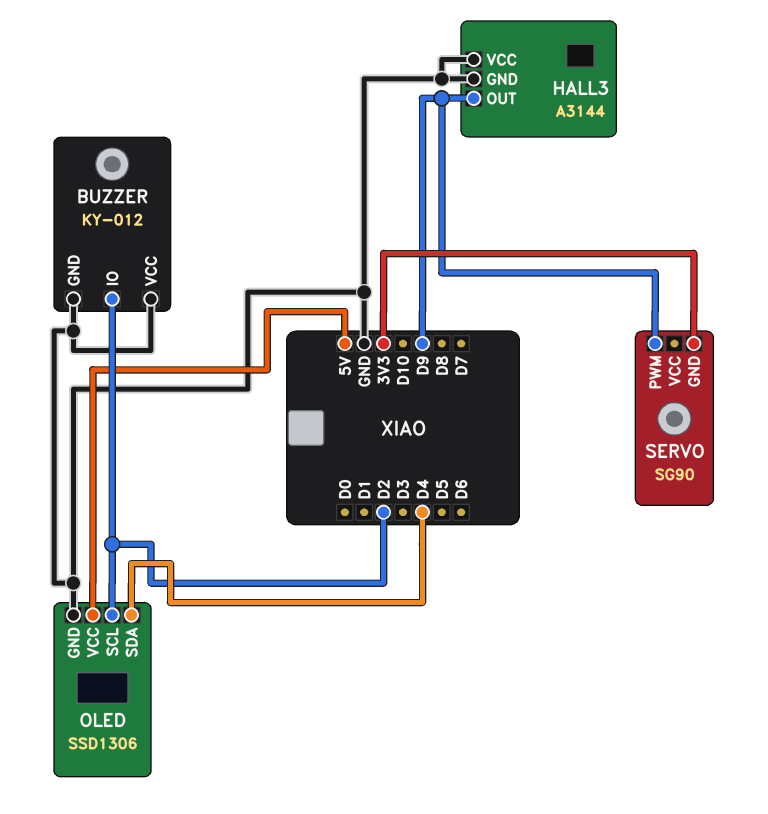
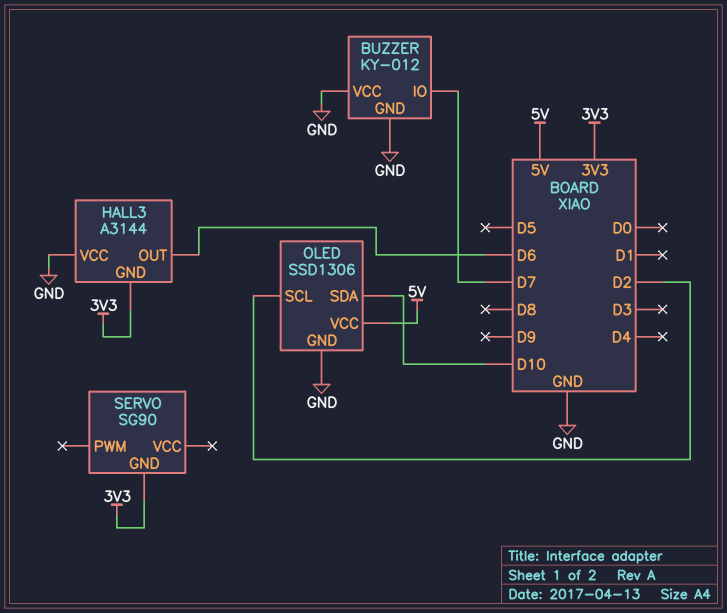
BUZZER pin IO: D2 -> D7
HALL3 pin GND: GND -> 3V3
HALL3 pin OUT: D9 -> D6
OLED pin SDA: D4 -> D10
SERVO pin PWM: D9 -> none

